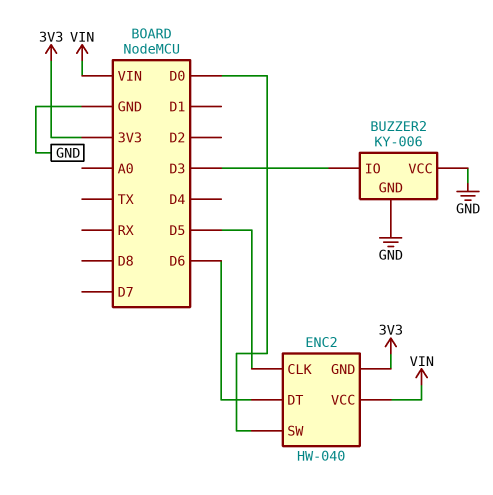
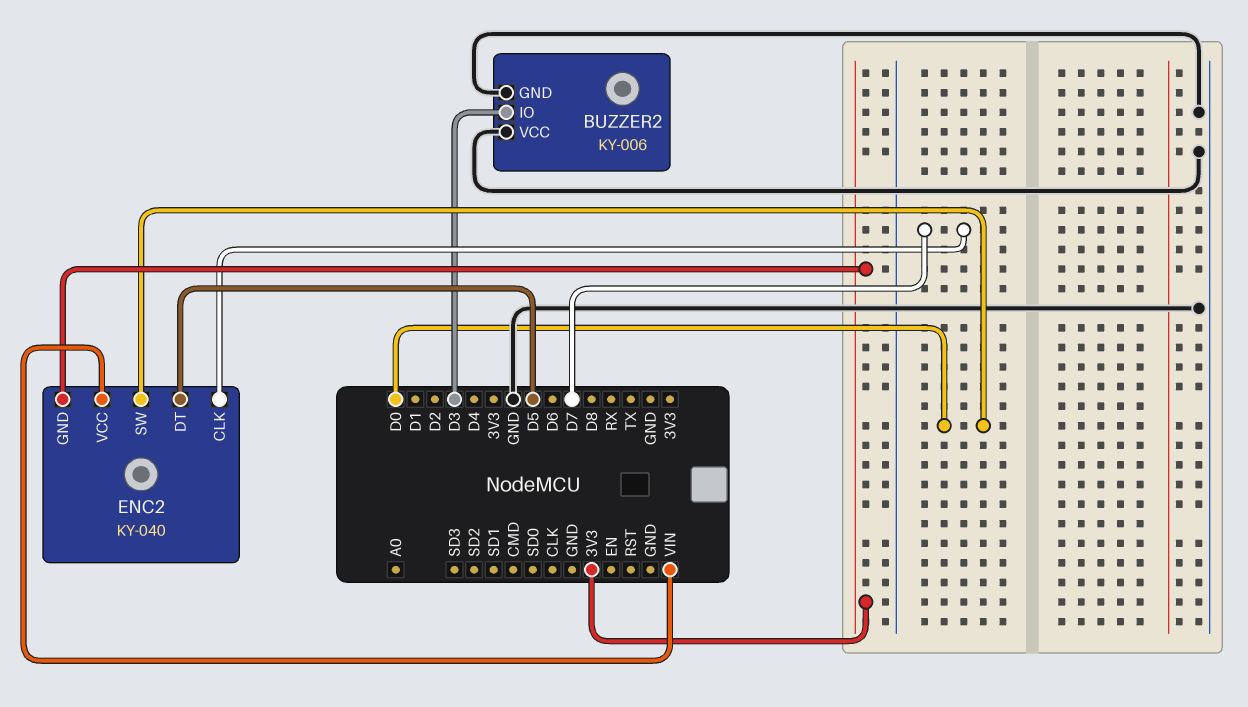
ENC2: HW-040 -> KY-040
ENC2 pin CLK: D5 -> D7
ENC2 pin DT: D6 -> D5

